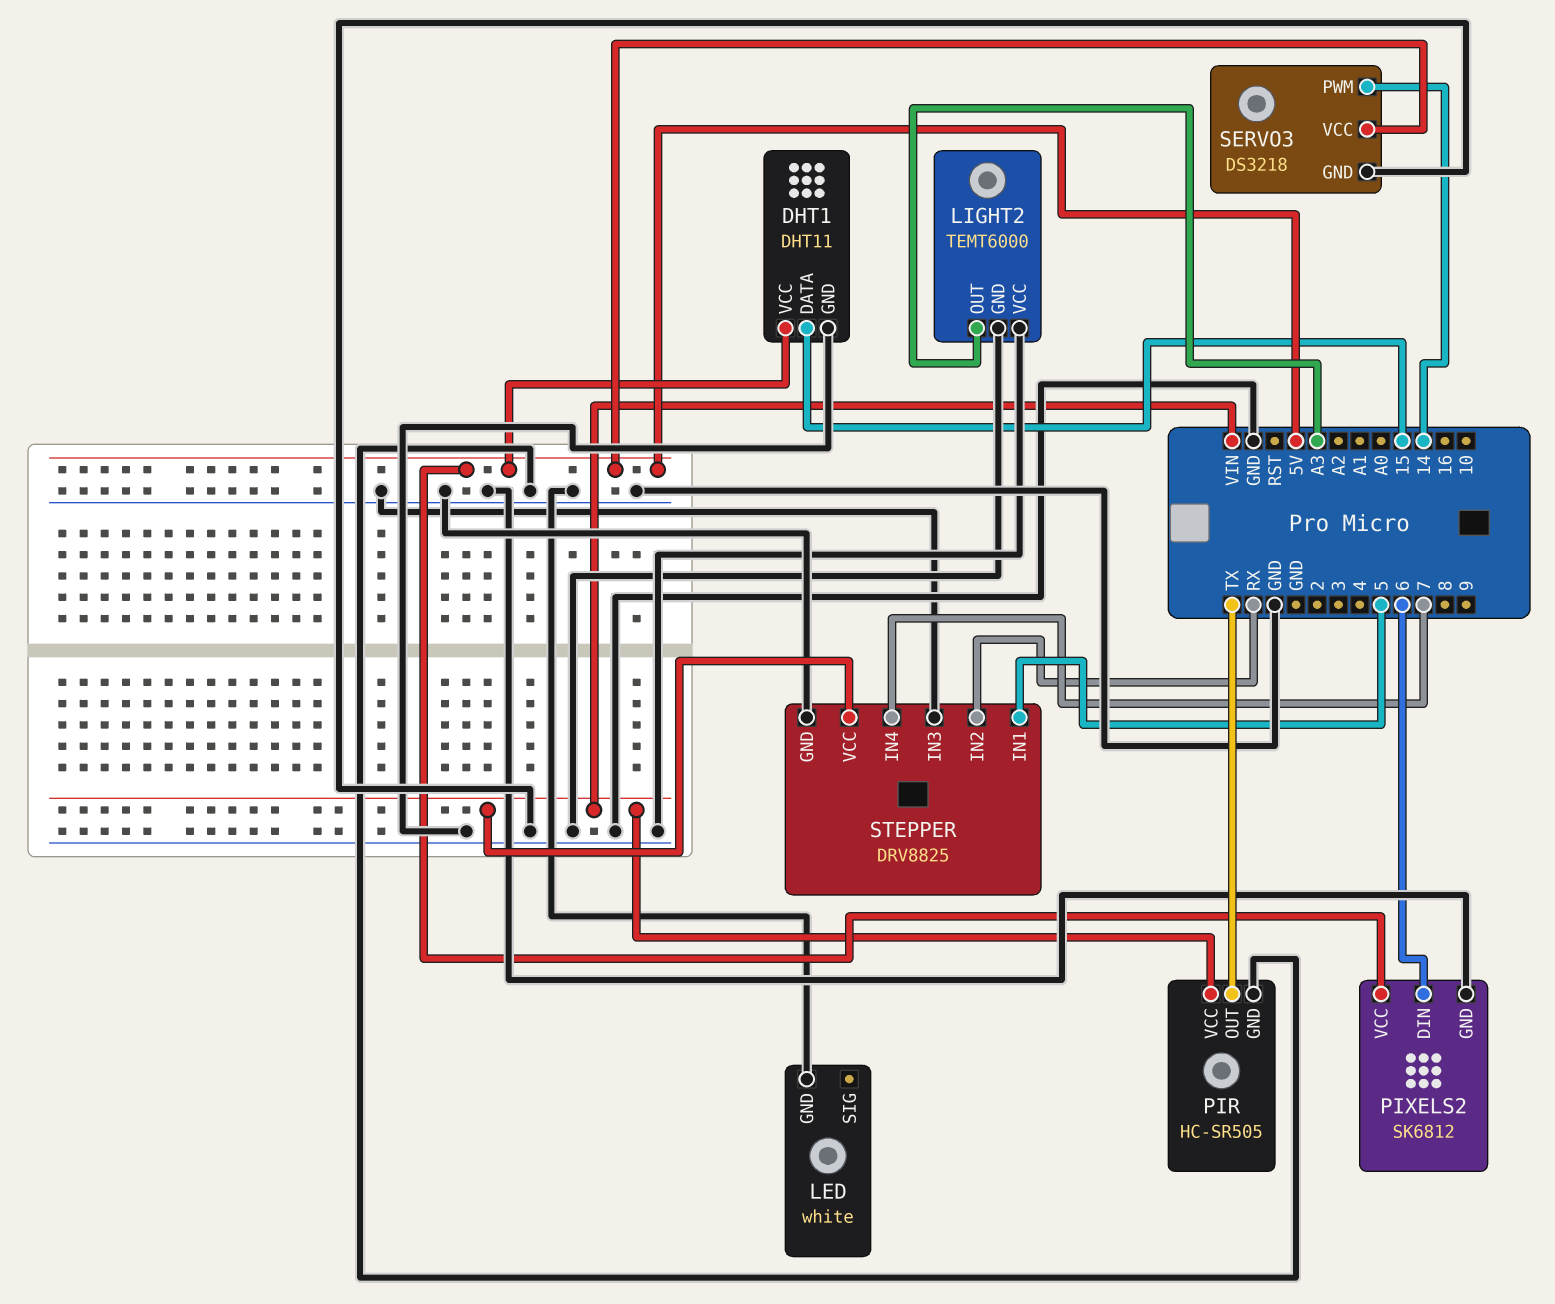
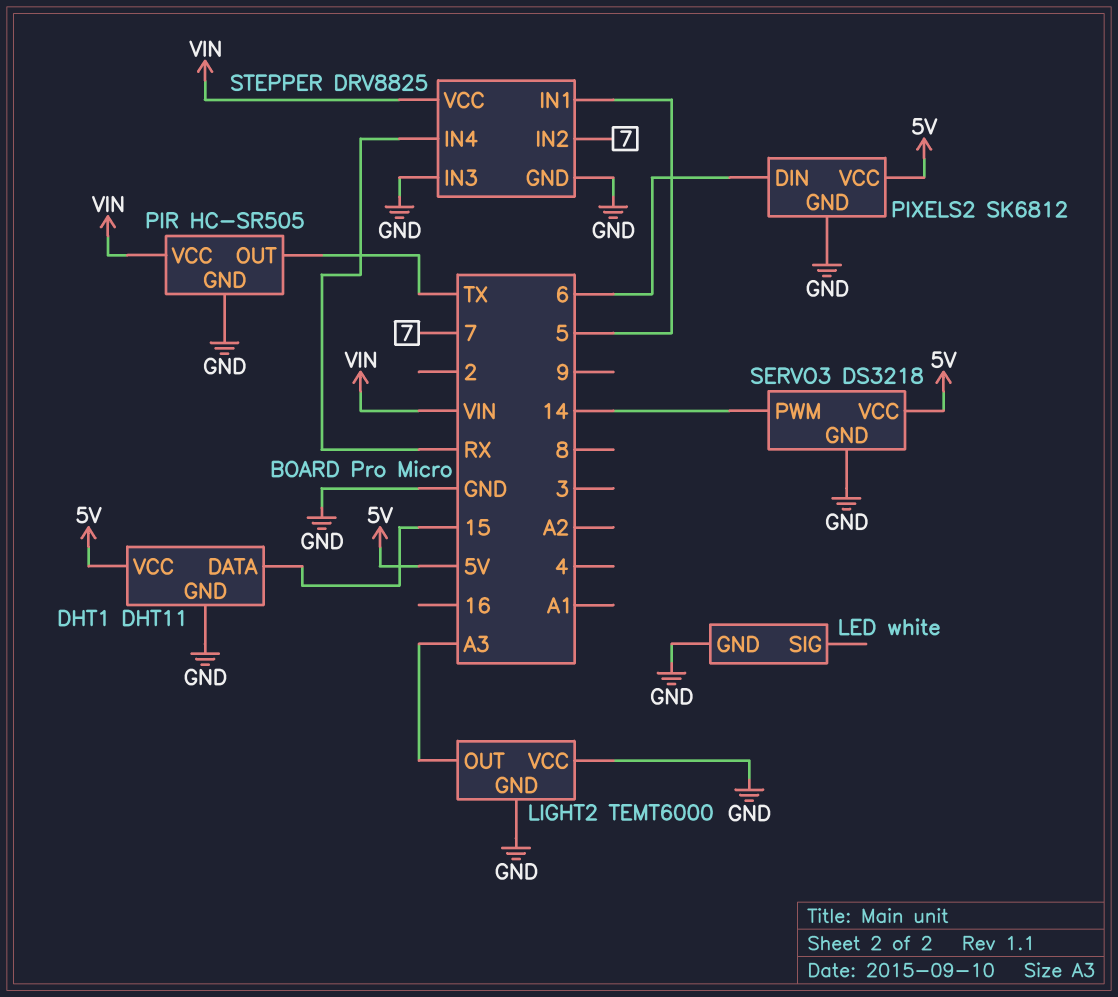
STEPPER pin IN2: RX -> 7
STEPPER pin IN4: 7 -> RX

